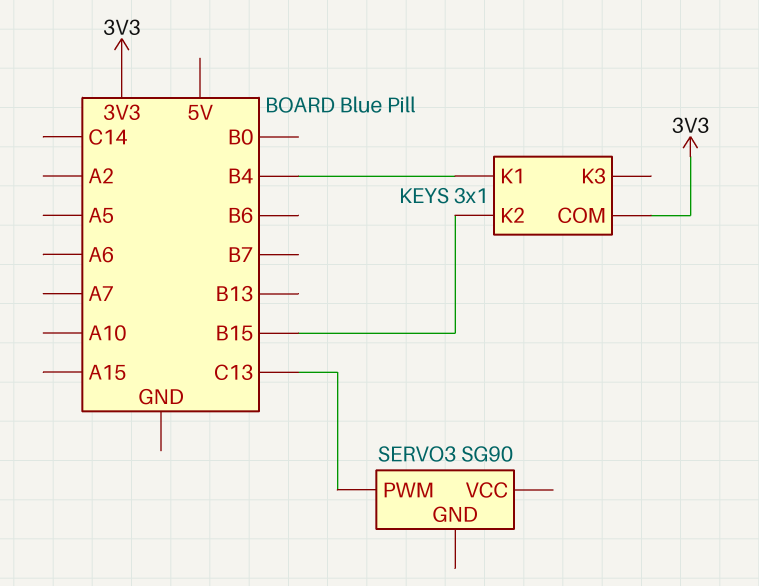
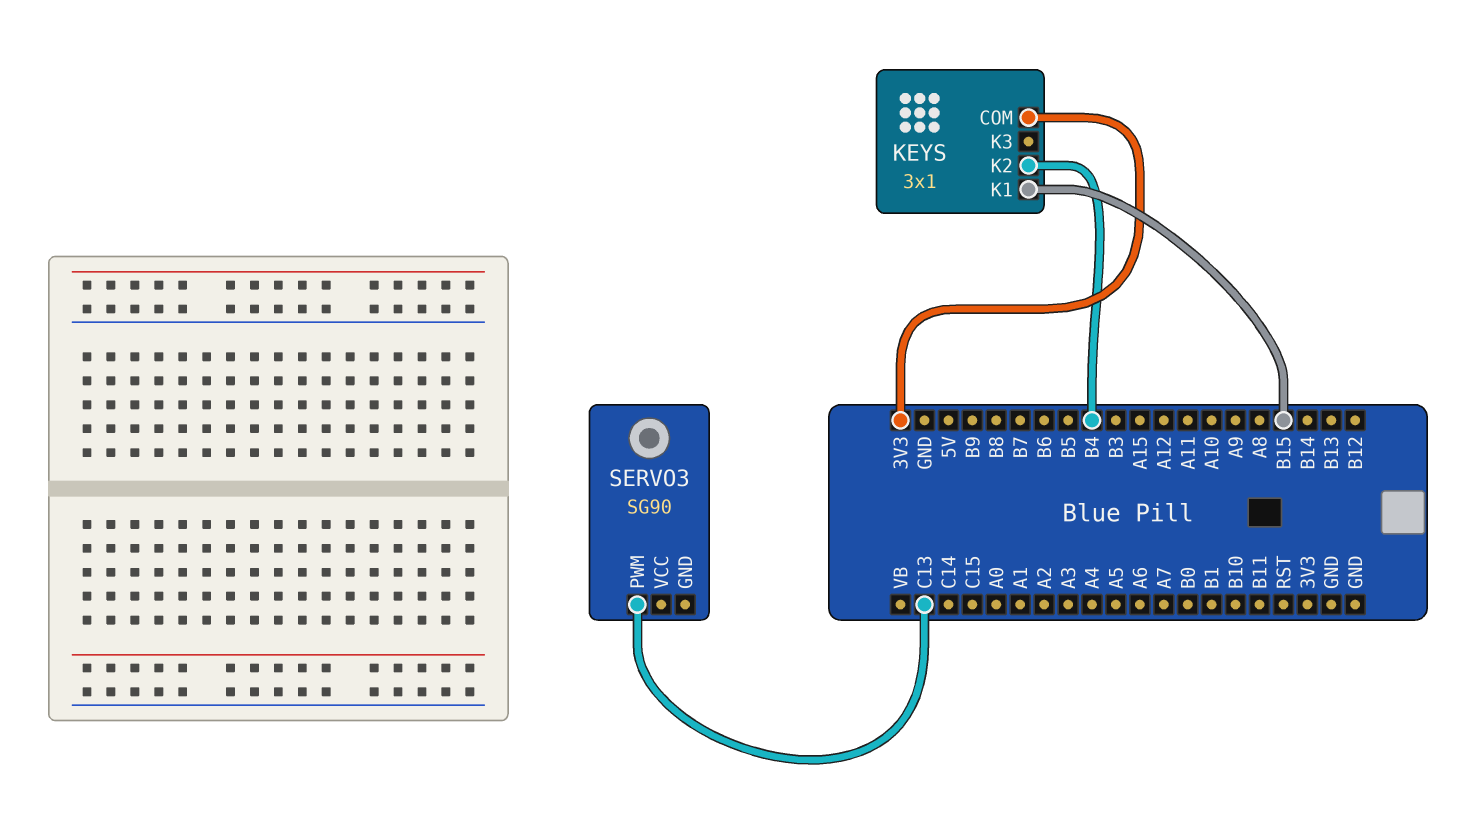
KEYS pin K1: B4 -> B15
KEYS pin K2: B15 -> B4

